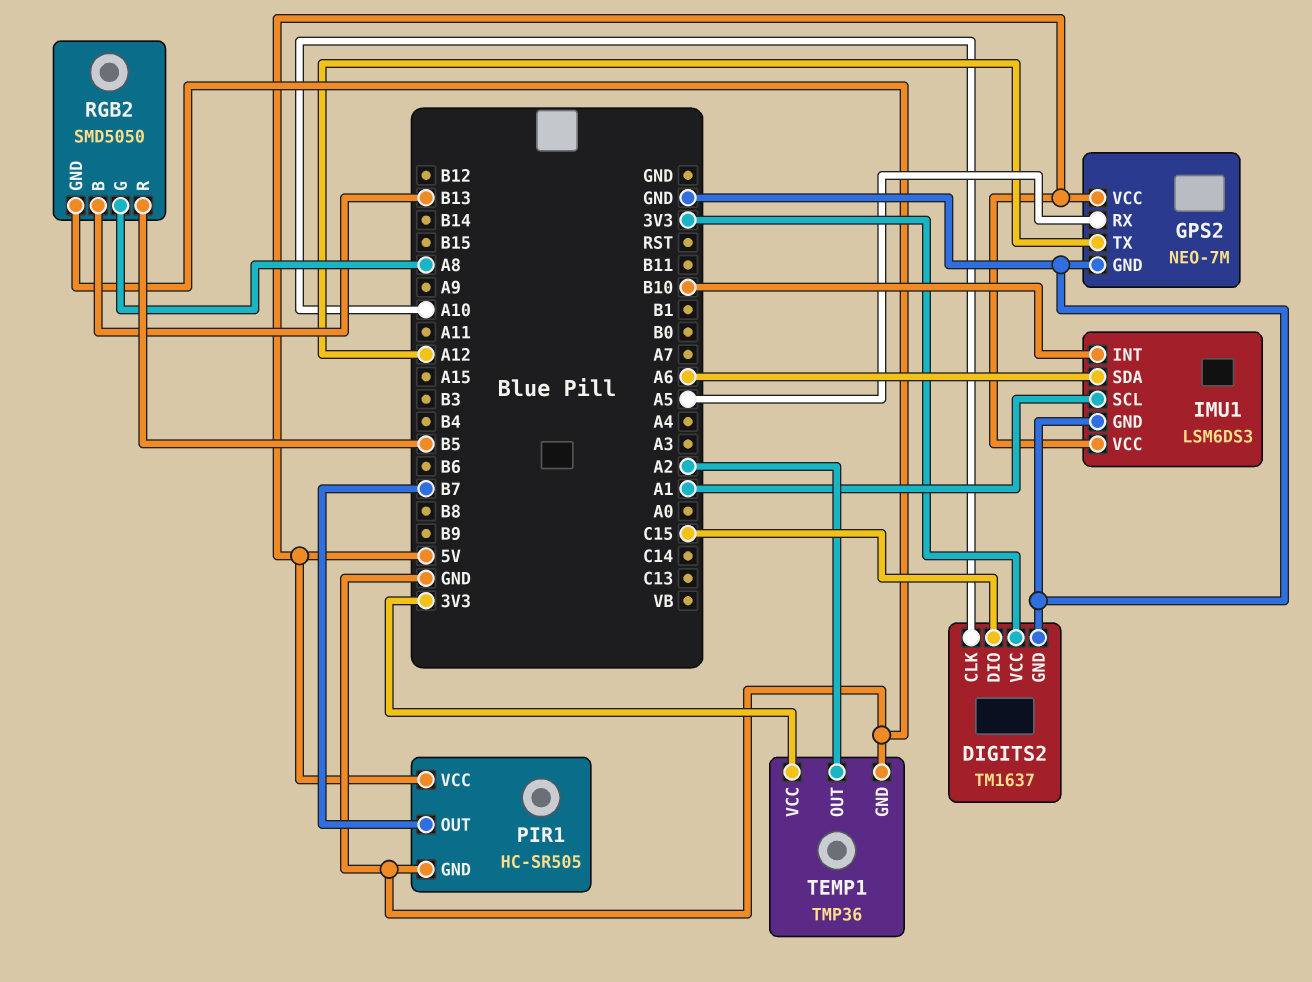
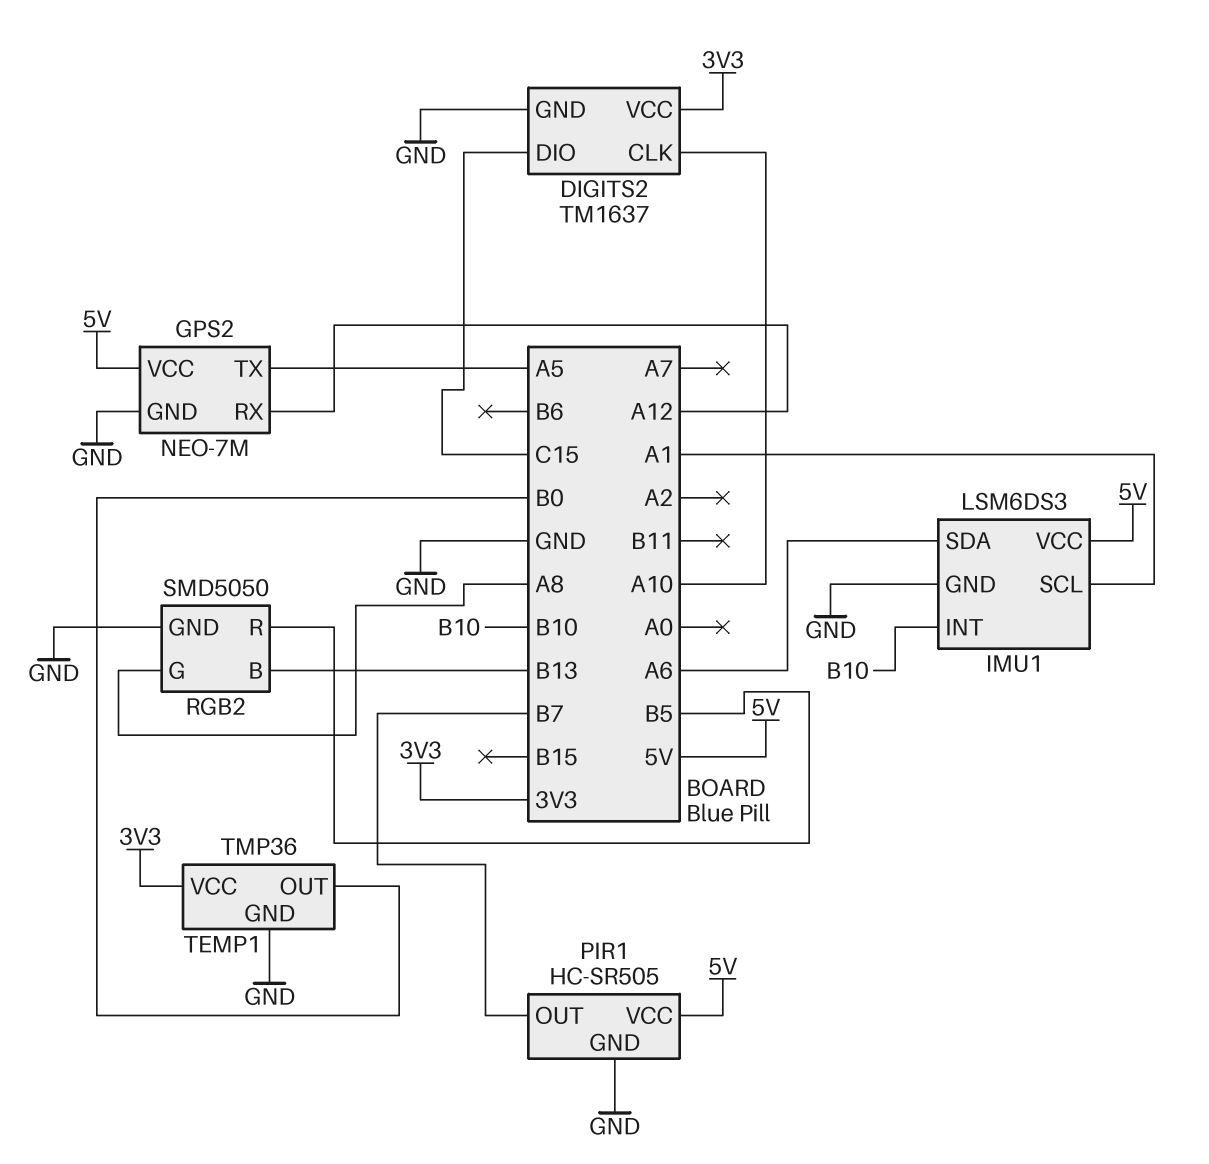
GPS2 pin RX: A5 -> A12
GPS2 pin TX: A12 -> A5
TEMP1 pin OUT: A2 -> B0

